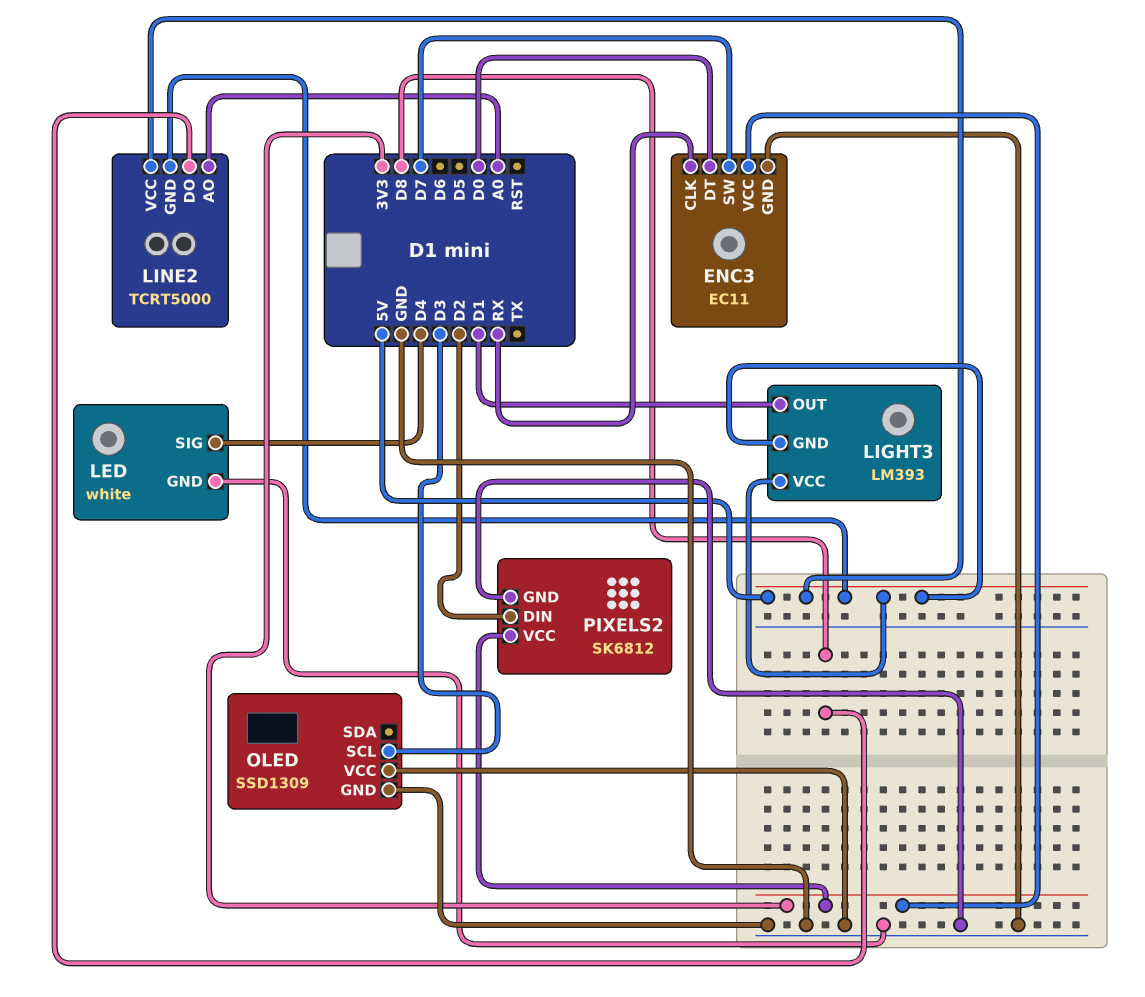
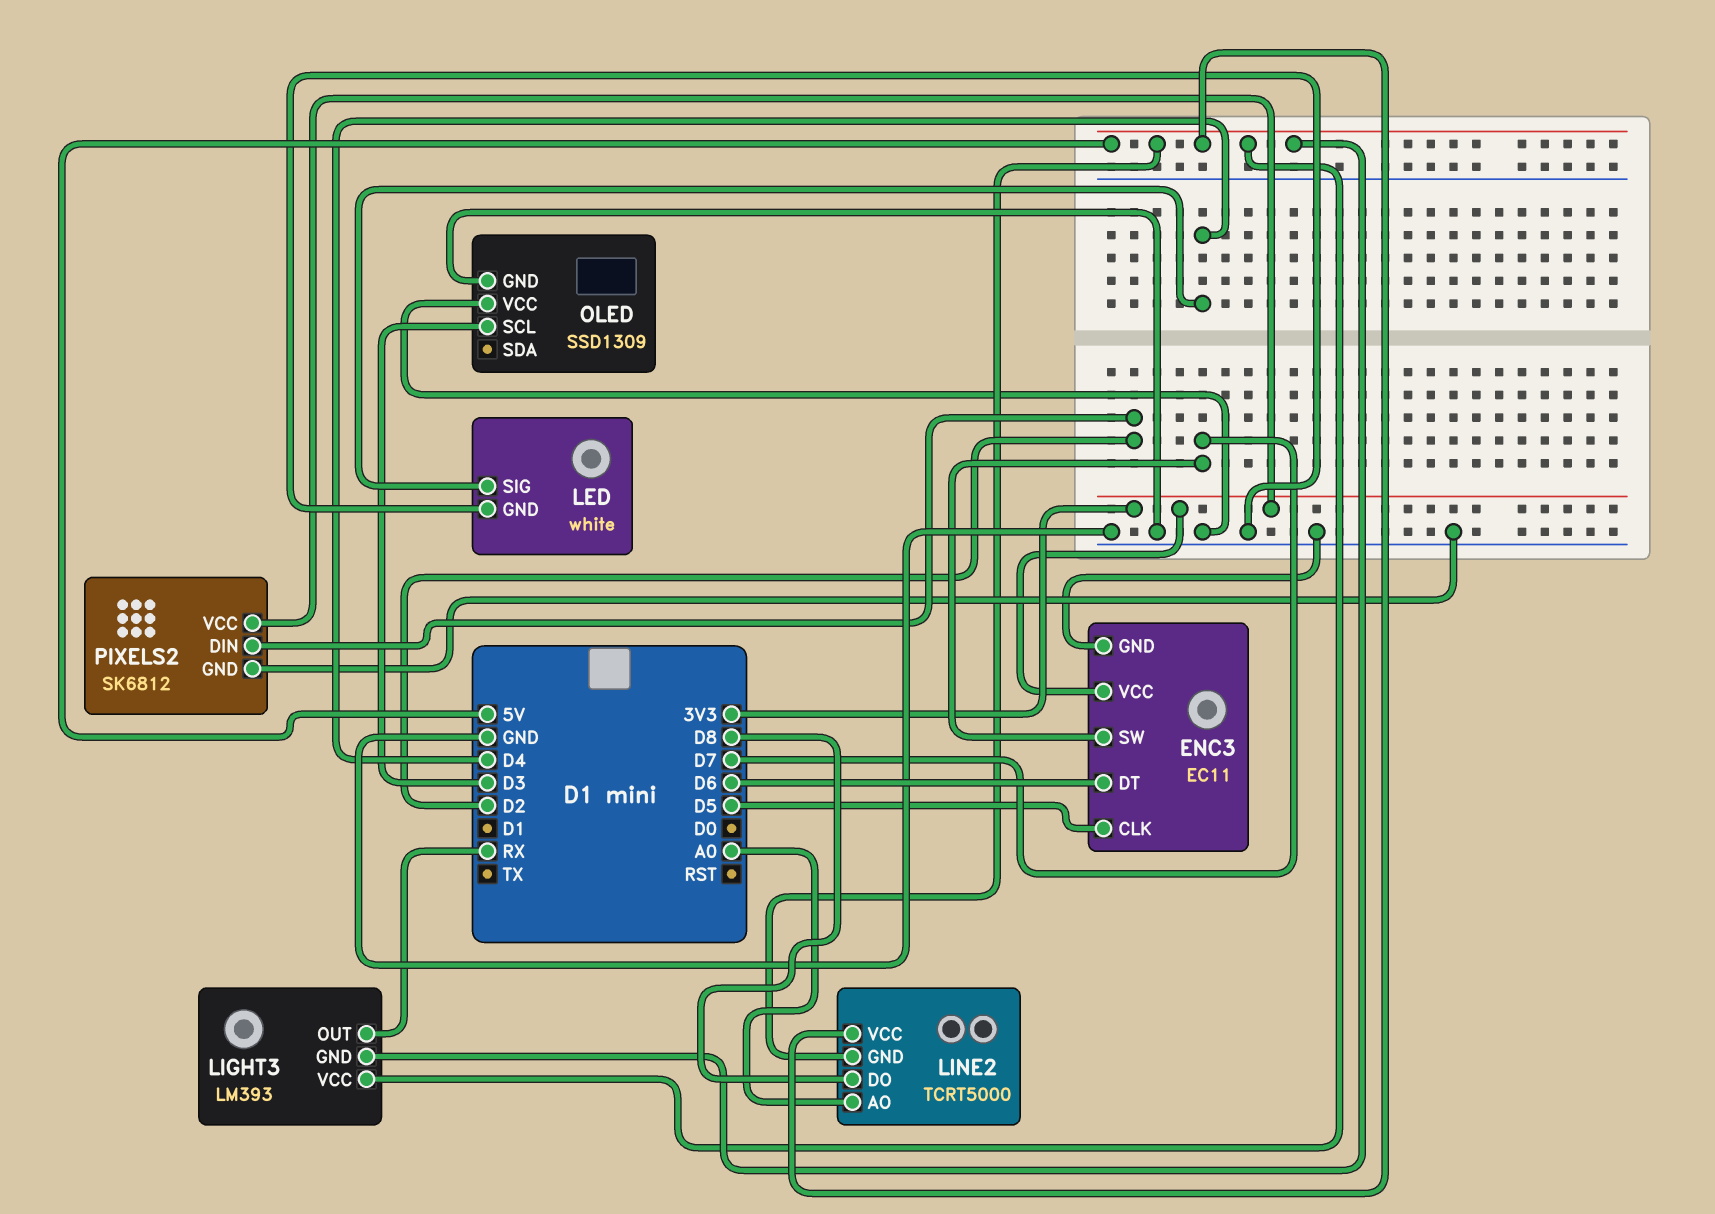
ENC3 pin CLK: RX -> D5
ENC3 pin DT: D0 -> D6
LIGHT3 pin OUT: D1 -> RX

